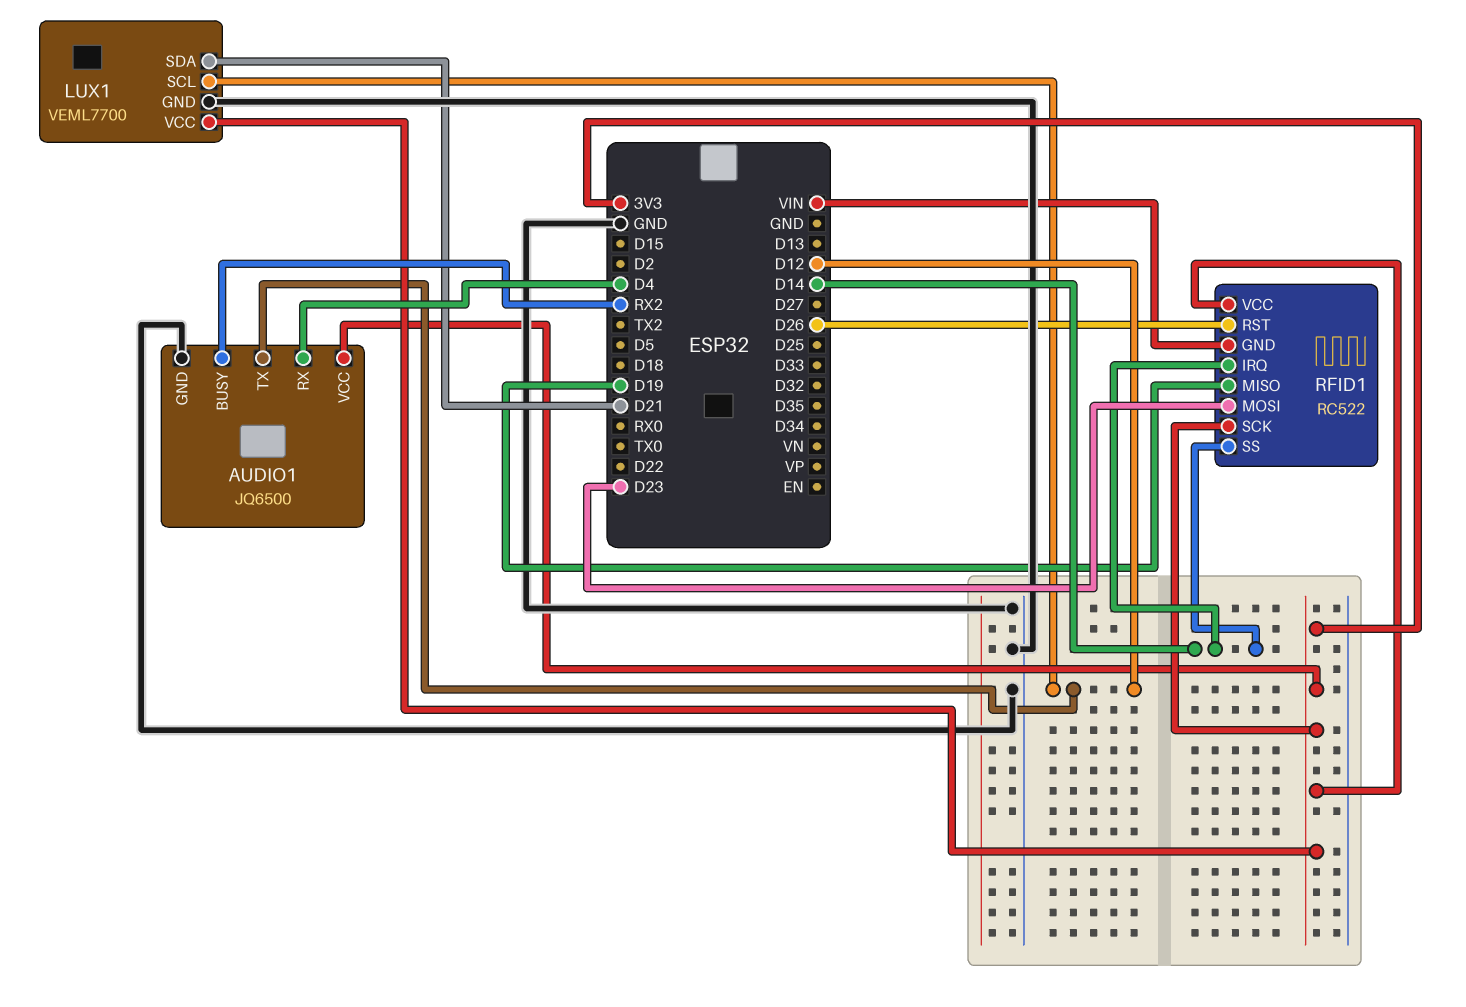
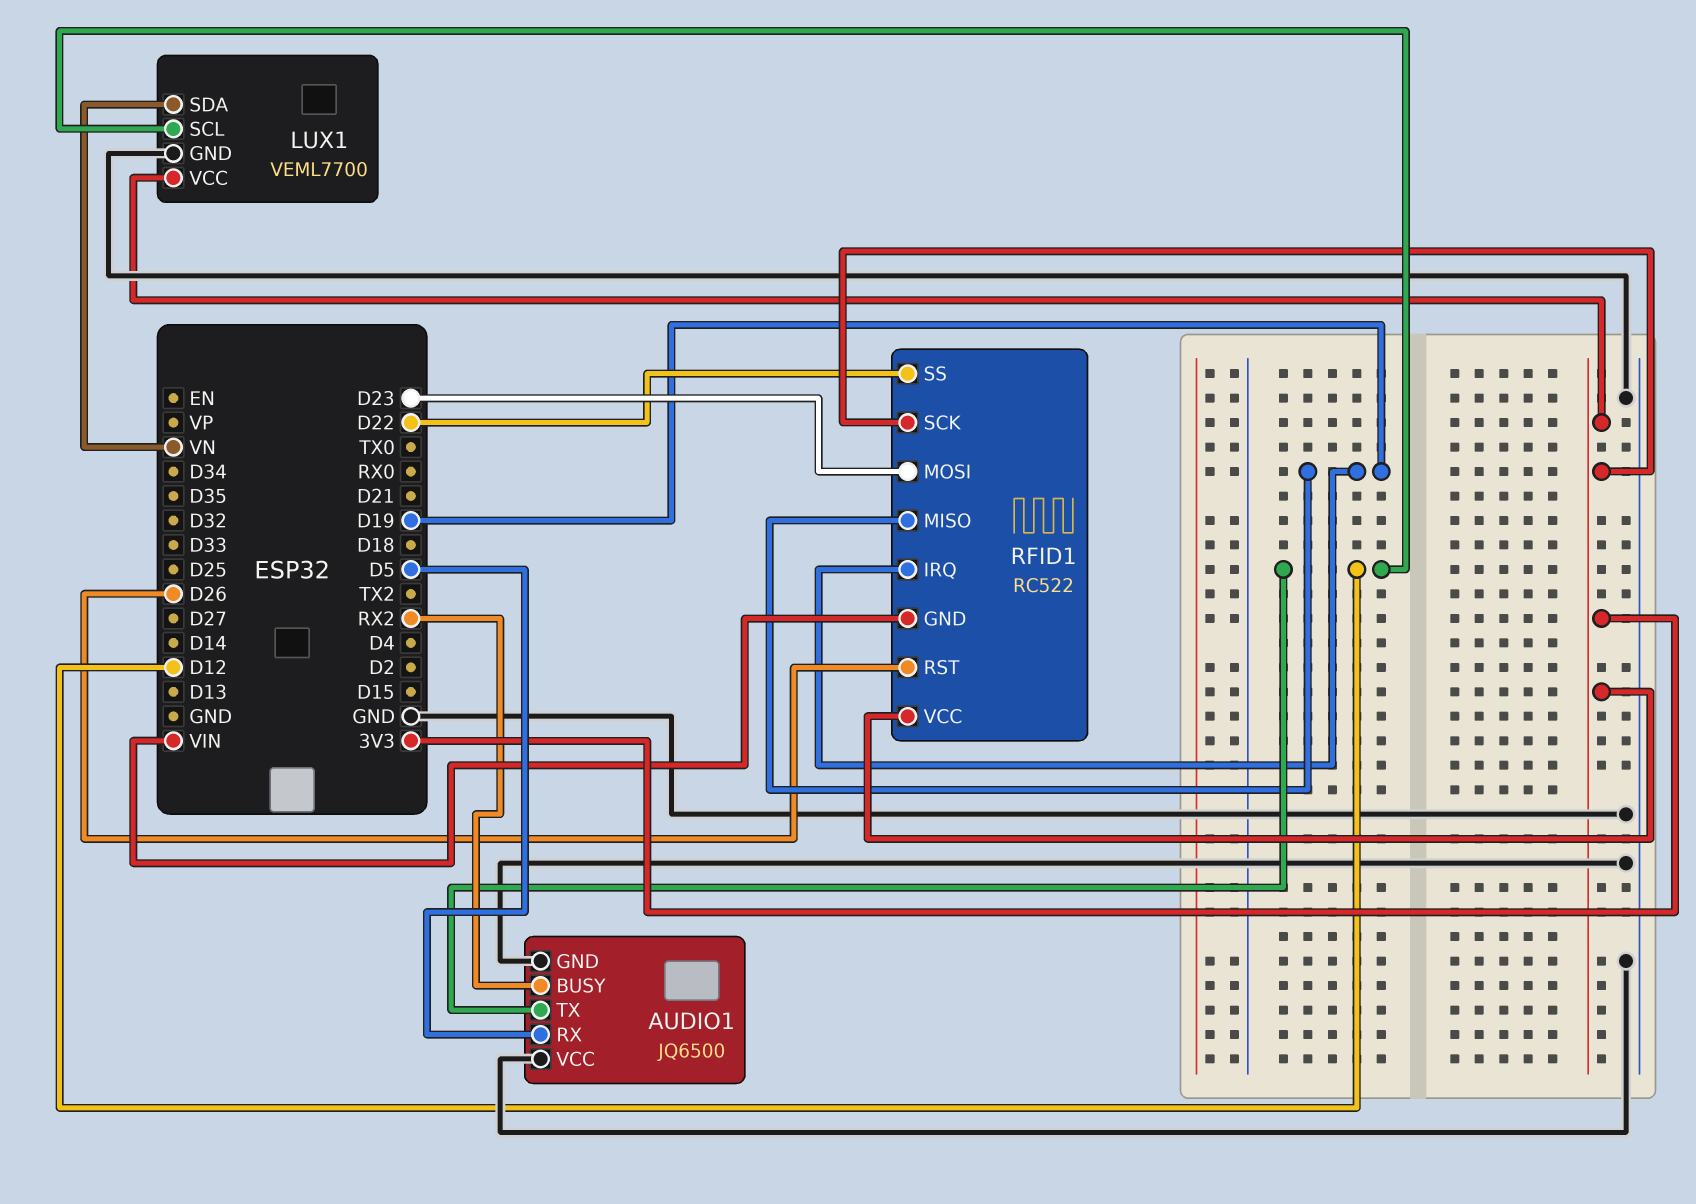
AUDIO1 pin RX: D4 -> D5
AUDIO1 pin VCC: 3V3 -> GND
LUX1 pin SDA: D21 -> VN
RFID1 pin IRQ: D14 -> D19
RFID1 pin SS: D14 -> D22

